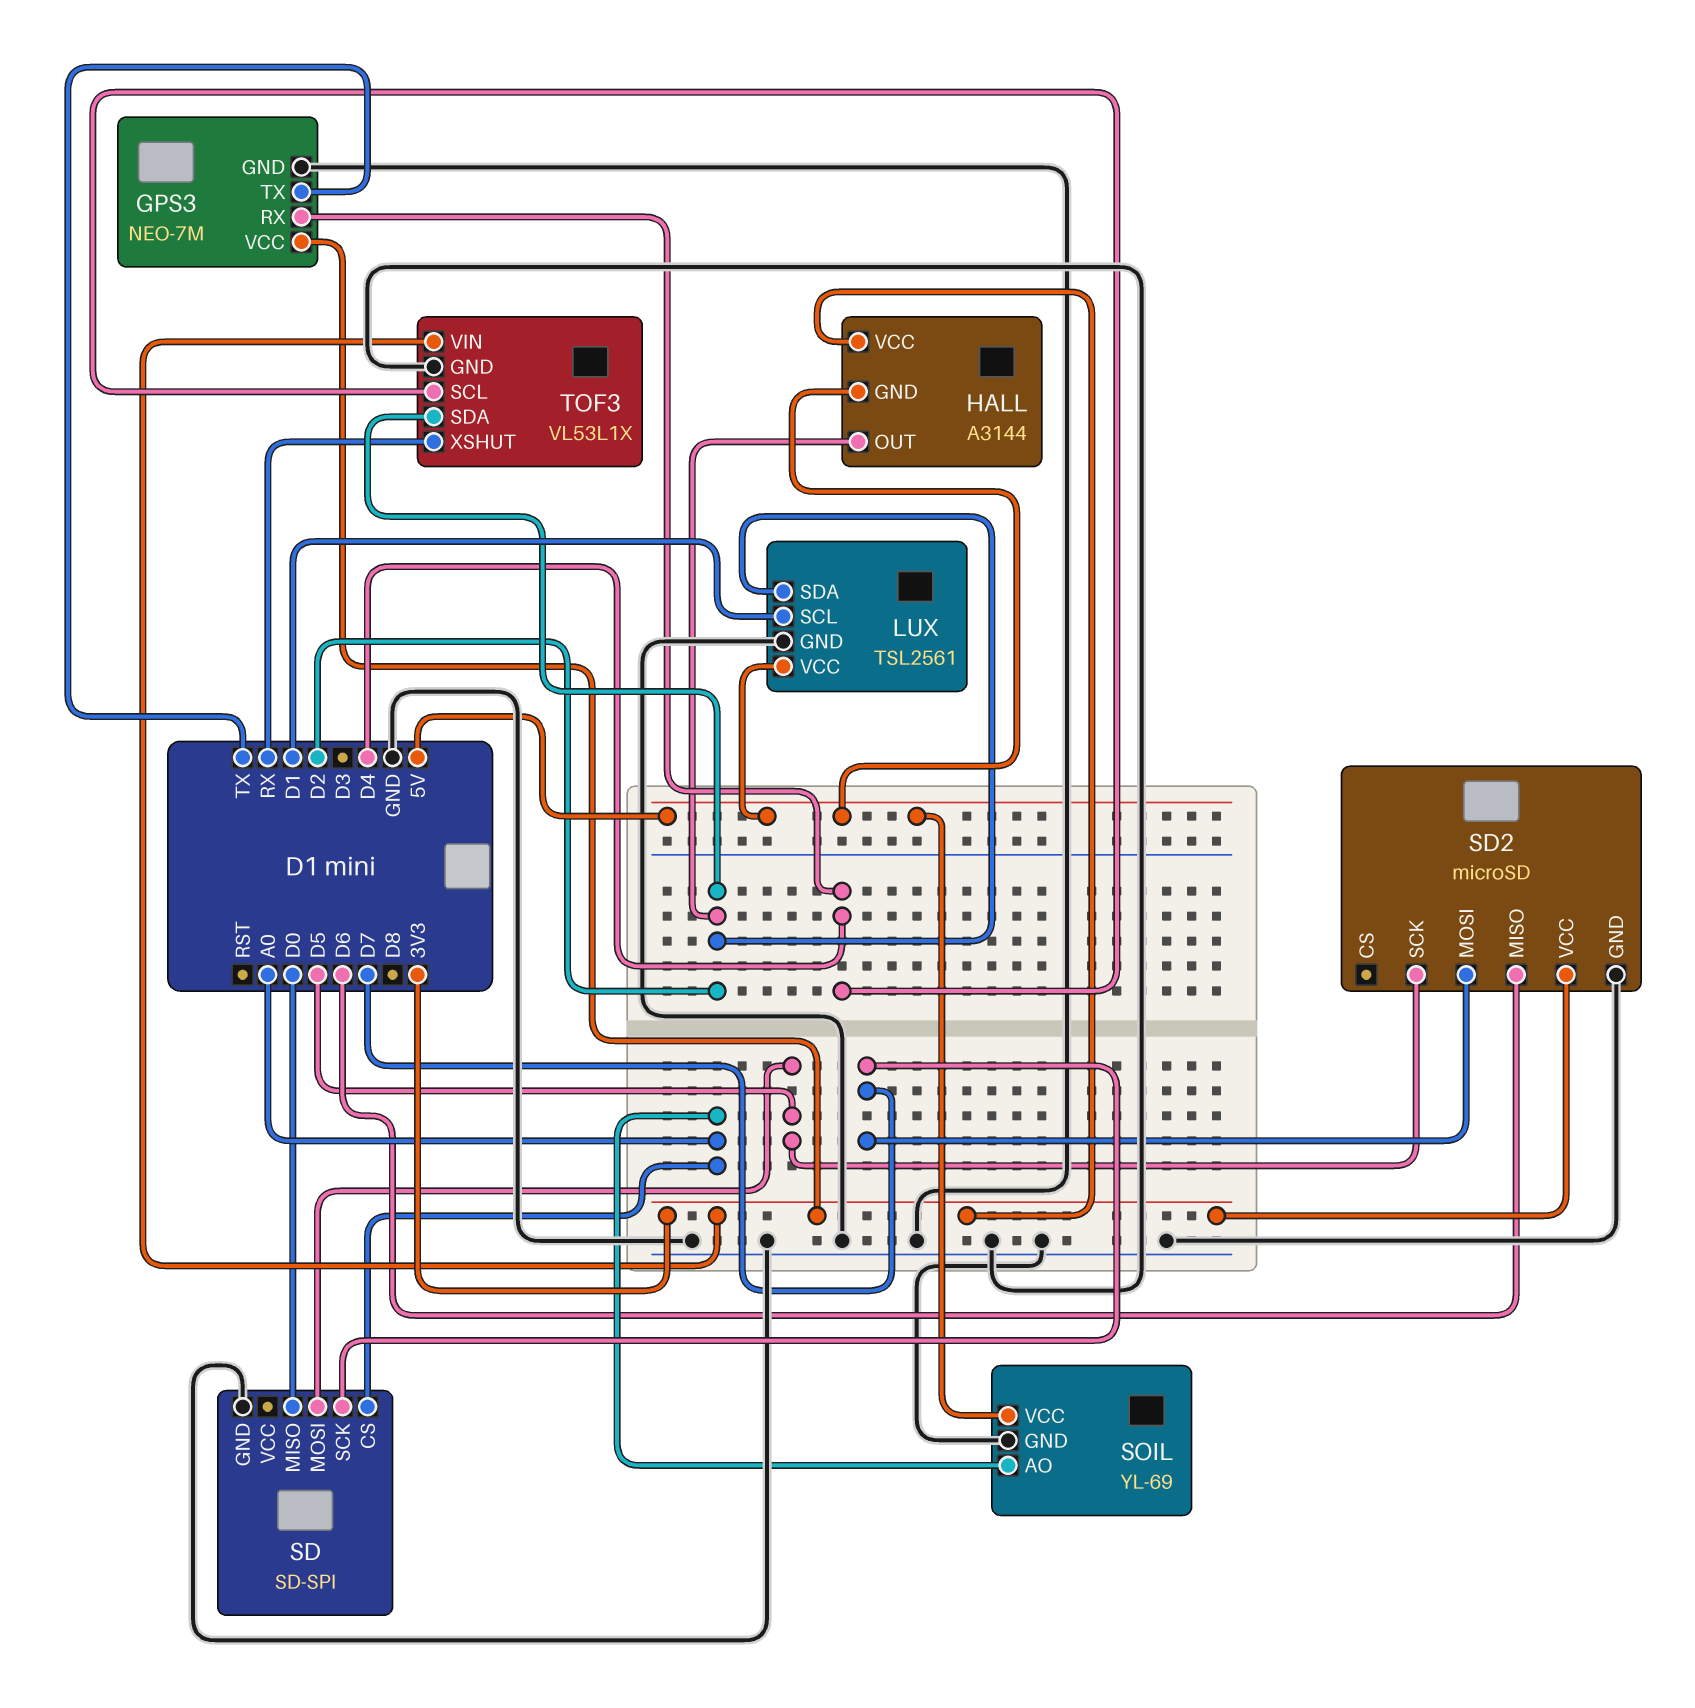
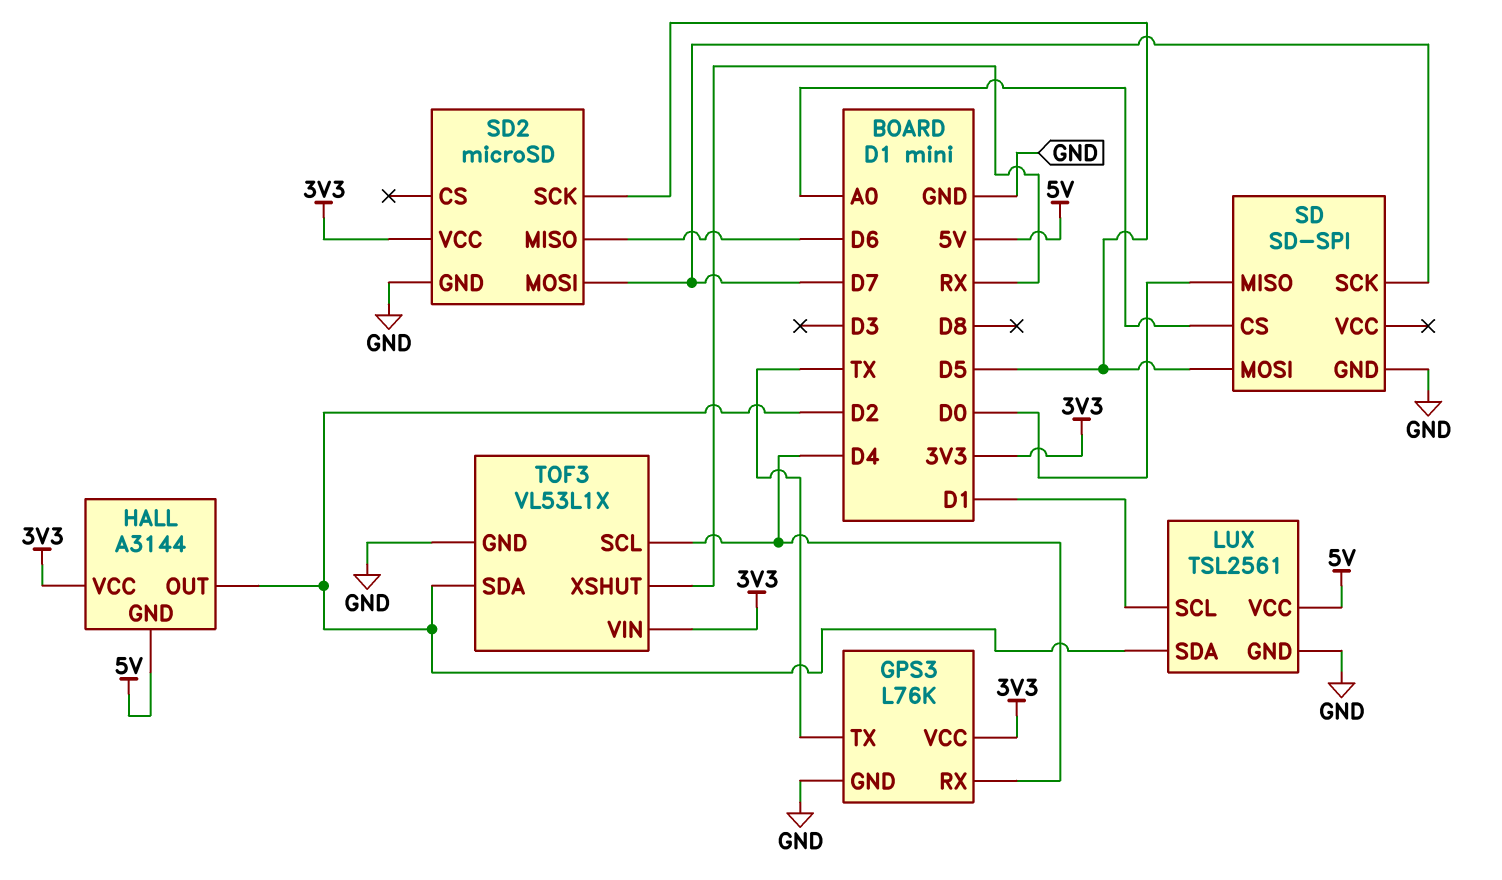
GPS3: NEO-7M -> L76K
SOIL: YL-69 -> none
SOIL pin AO: A0 -> none
SOIL pin GND: GND -> none
SOIL pin VCC: 5V -> none

